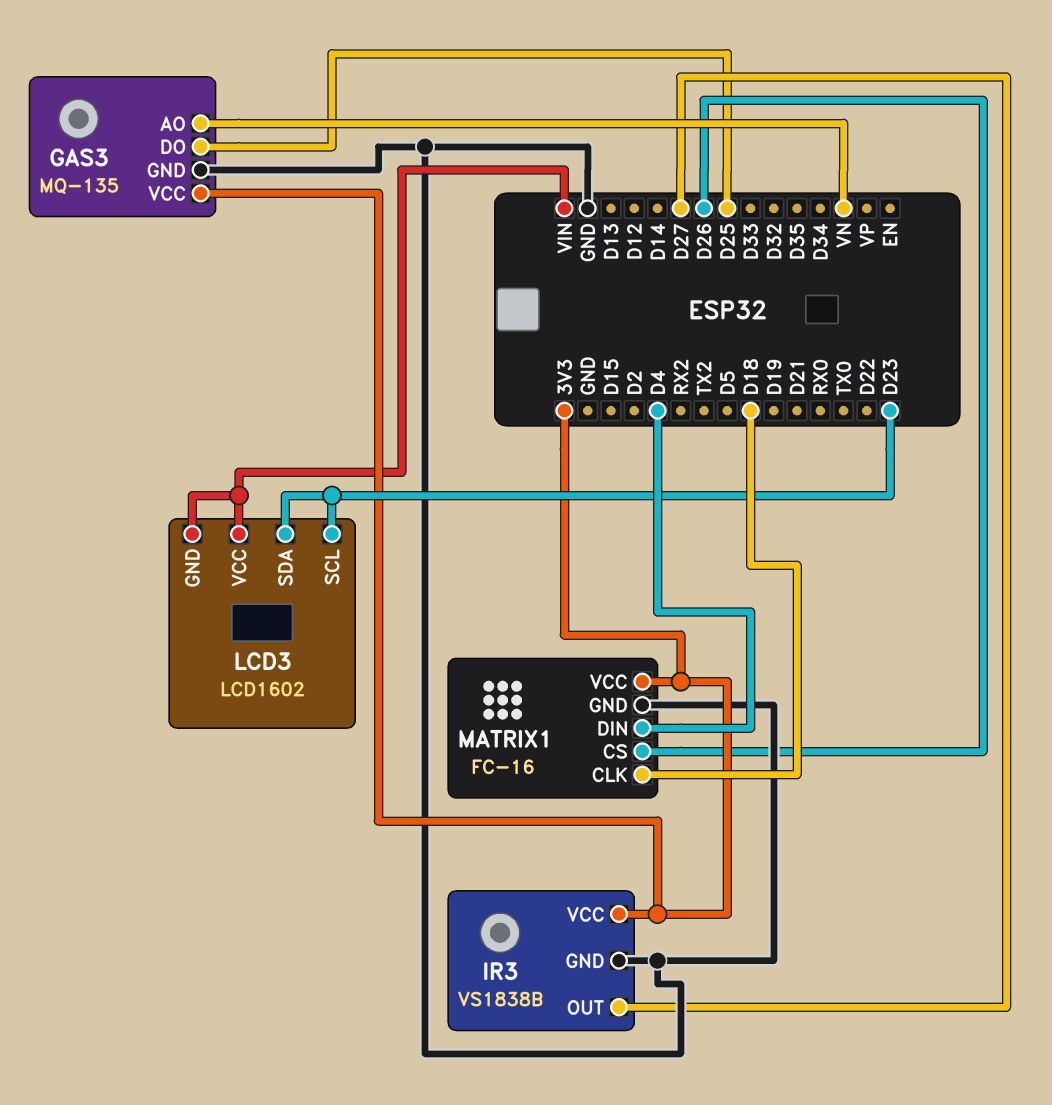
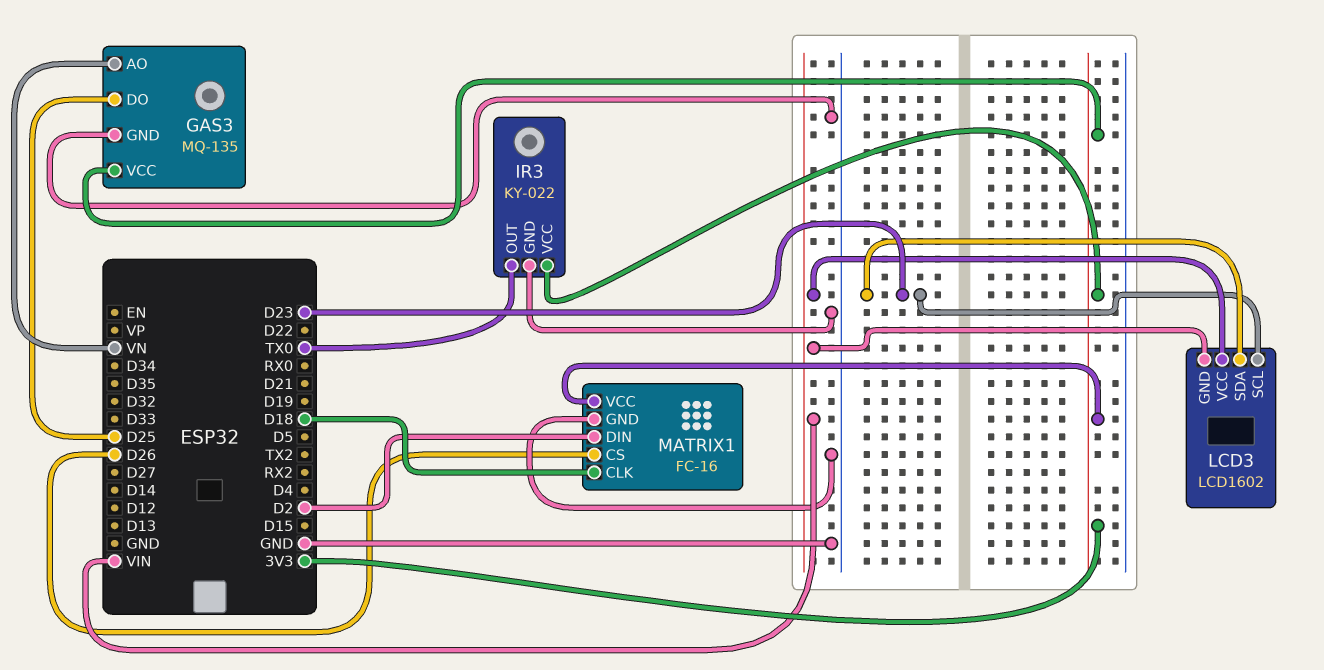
IR3: VS1838B -> KY-022
IR3 pin OUT: D27 -> TX0
MATRIX1 pin DIN: D4 -> D2

